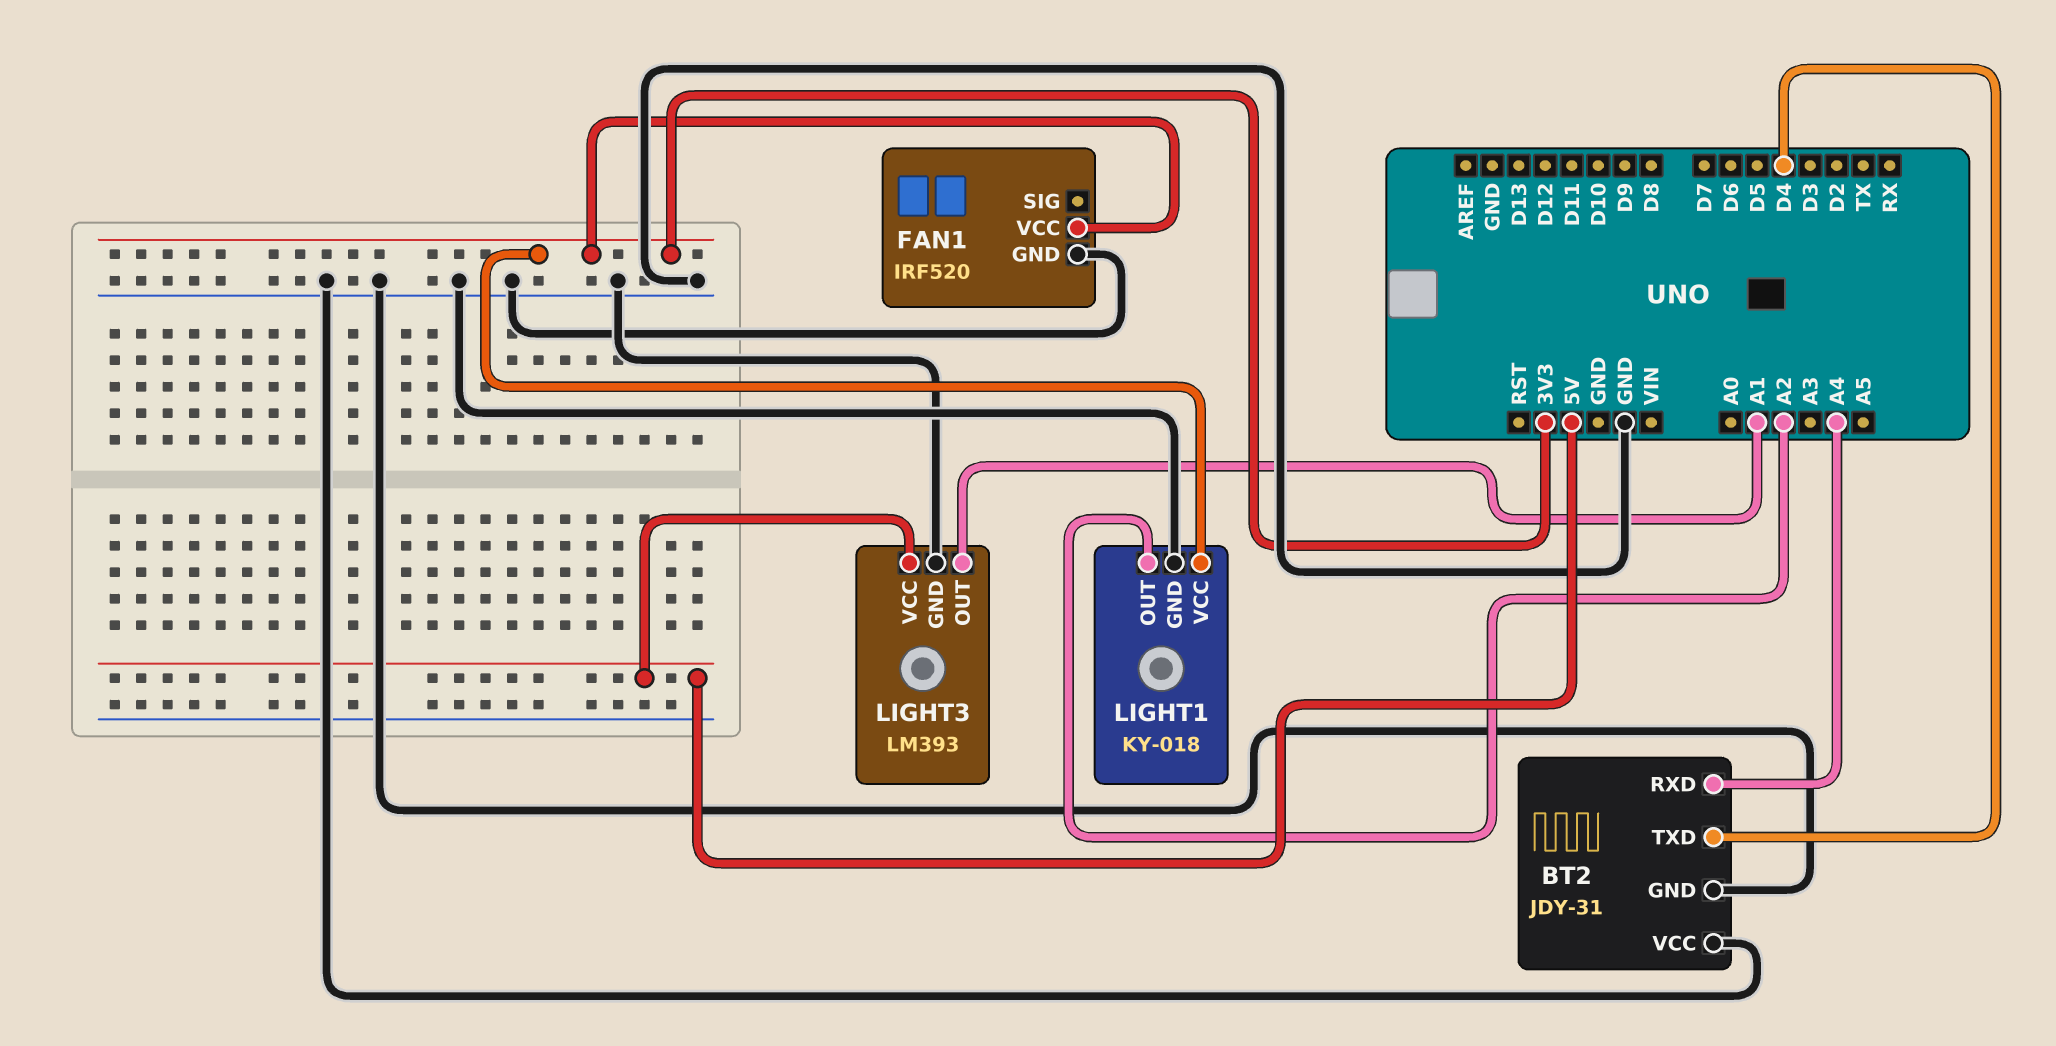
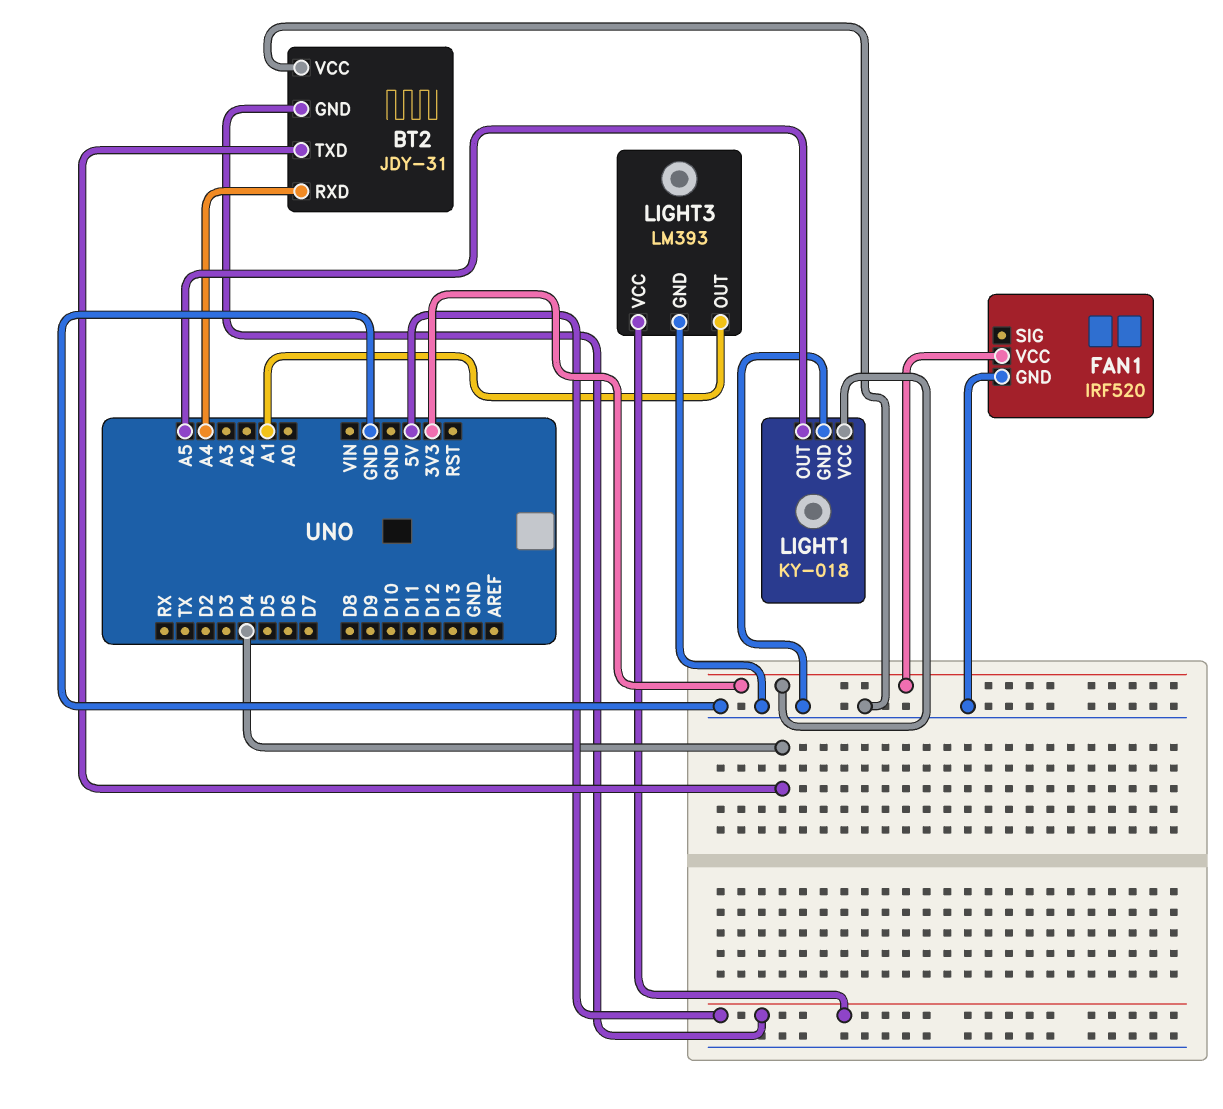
BT2 pin GND: GND -> 5V
LIGHT1 pin OUT: A2 -> A5

